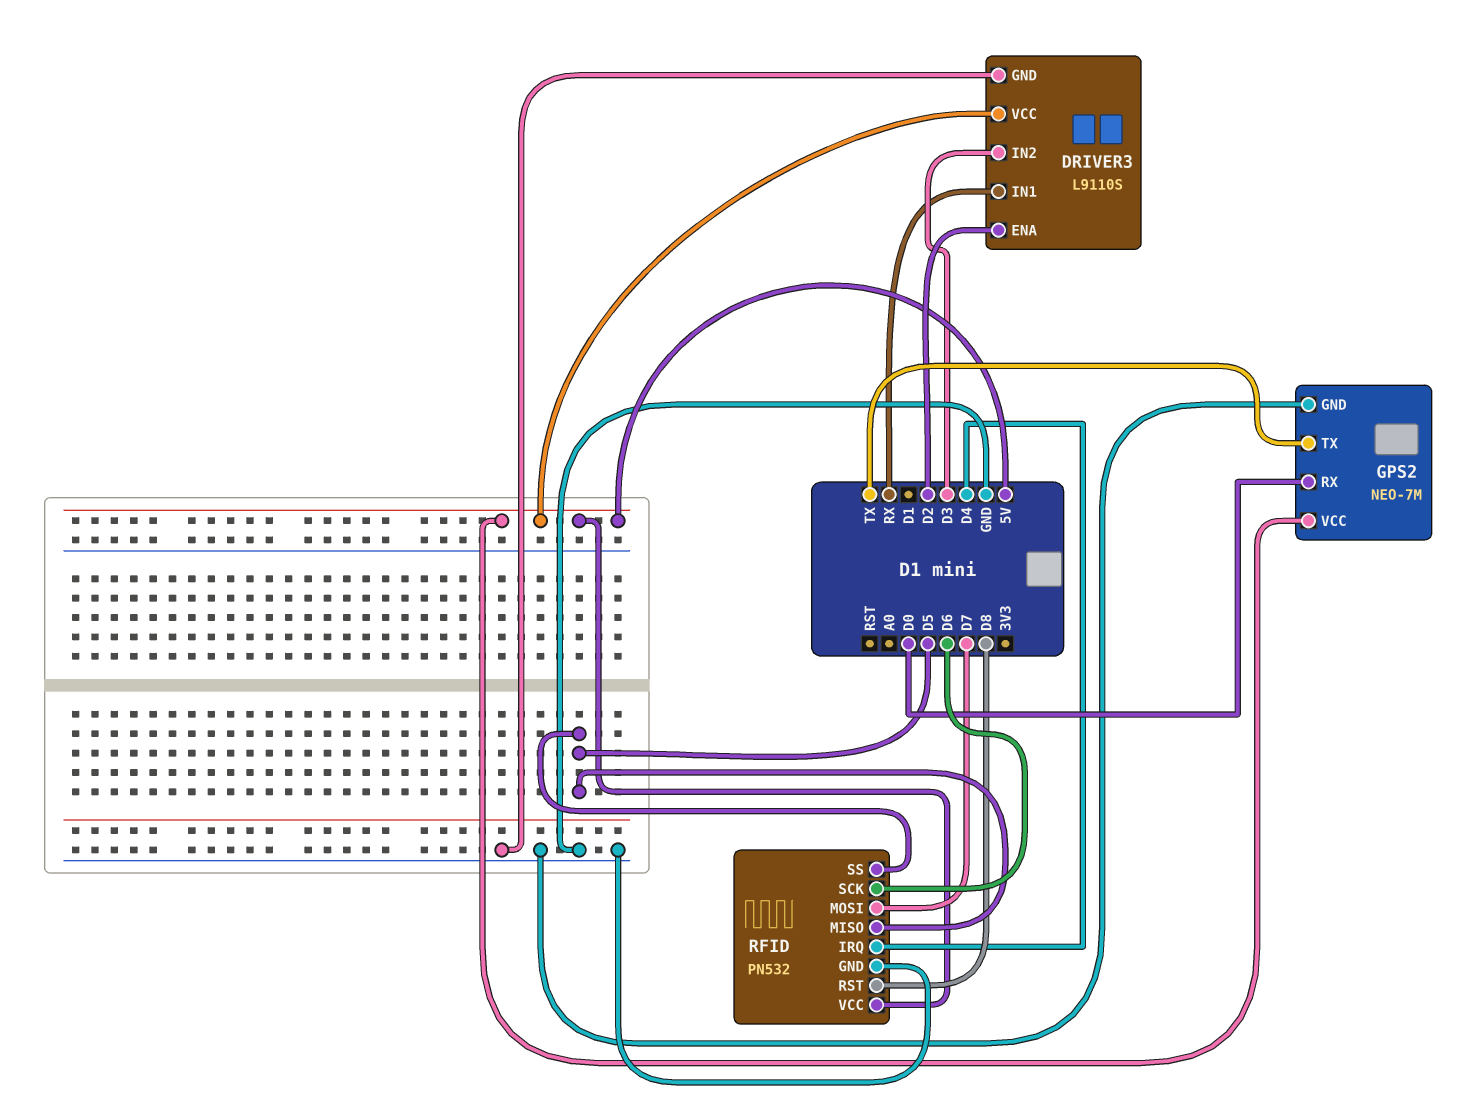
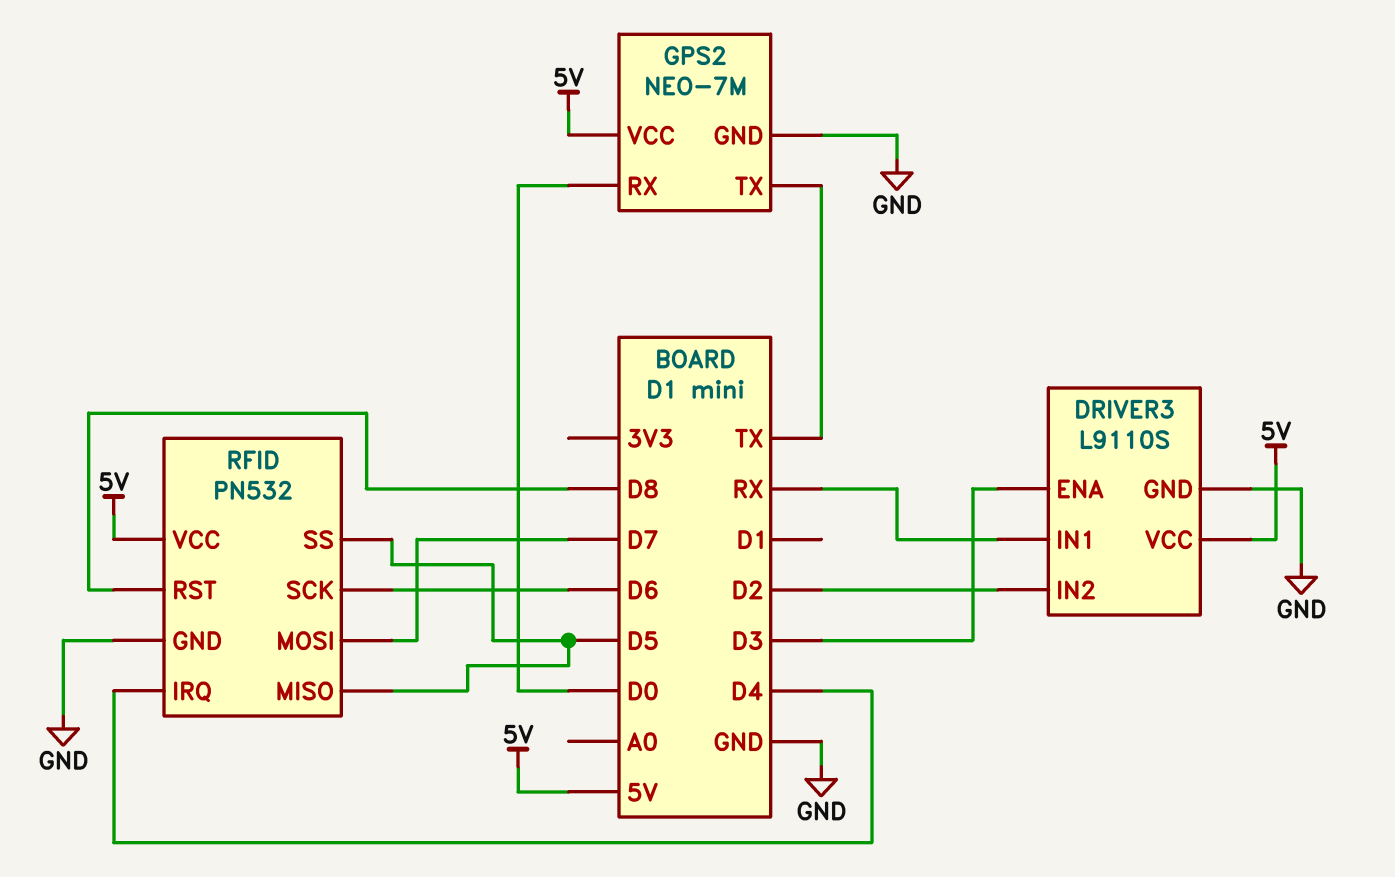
DRIVER3 pin ENA: D2 -> D3
DRIVER3 pin IN2: D3 -> D2

